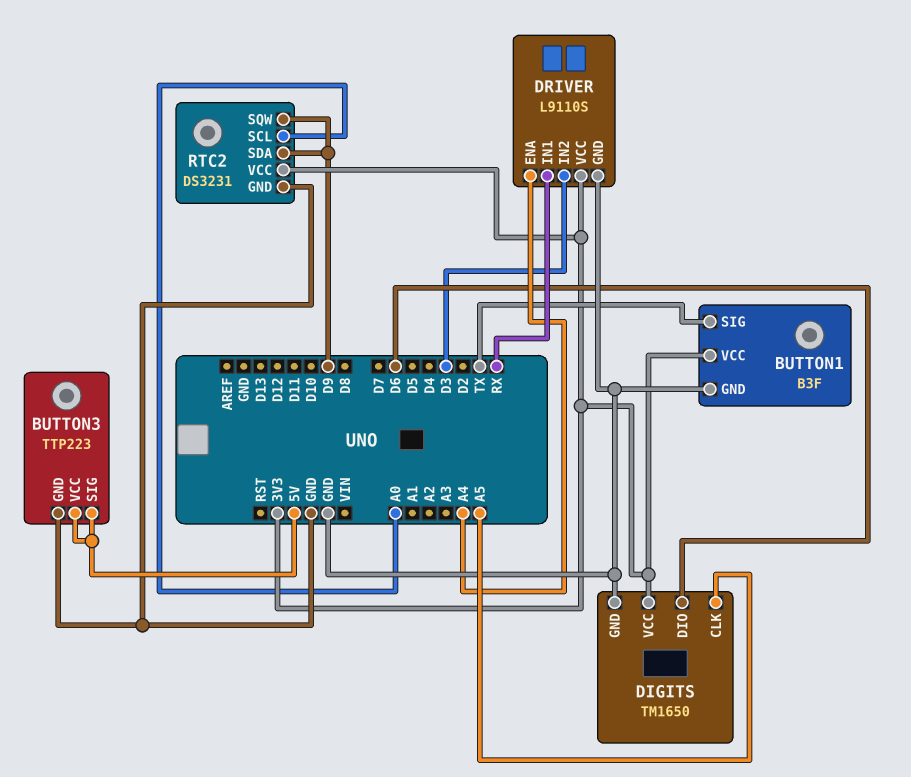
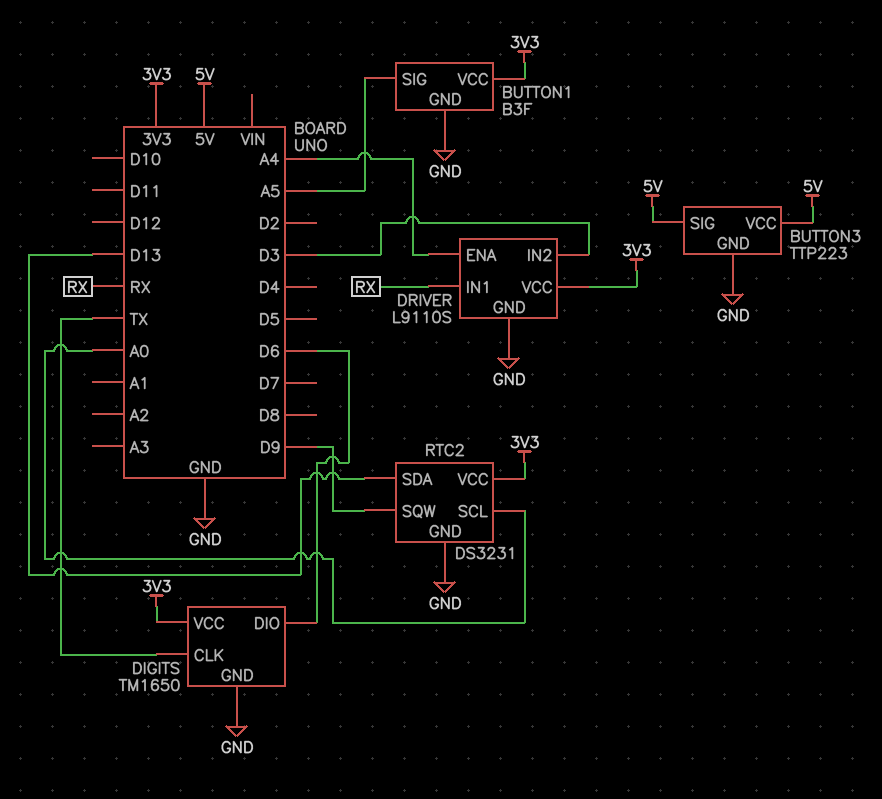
BUTTON1 pin SIG: TX -> A5
DIGITS pin CLK: A5 -> TX
RTC2 pin SDA: D9 -> D13

